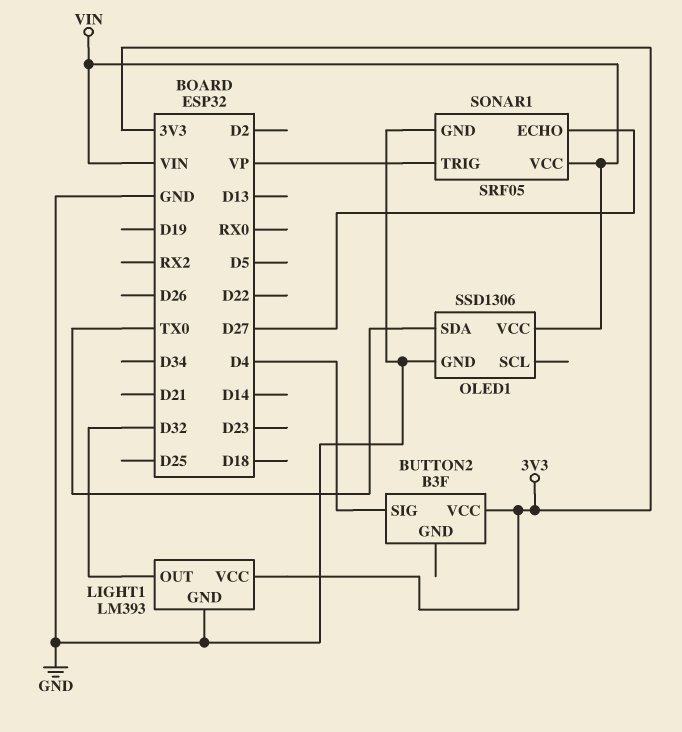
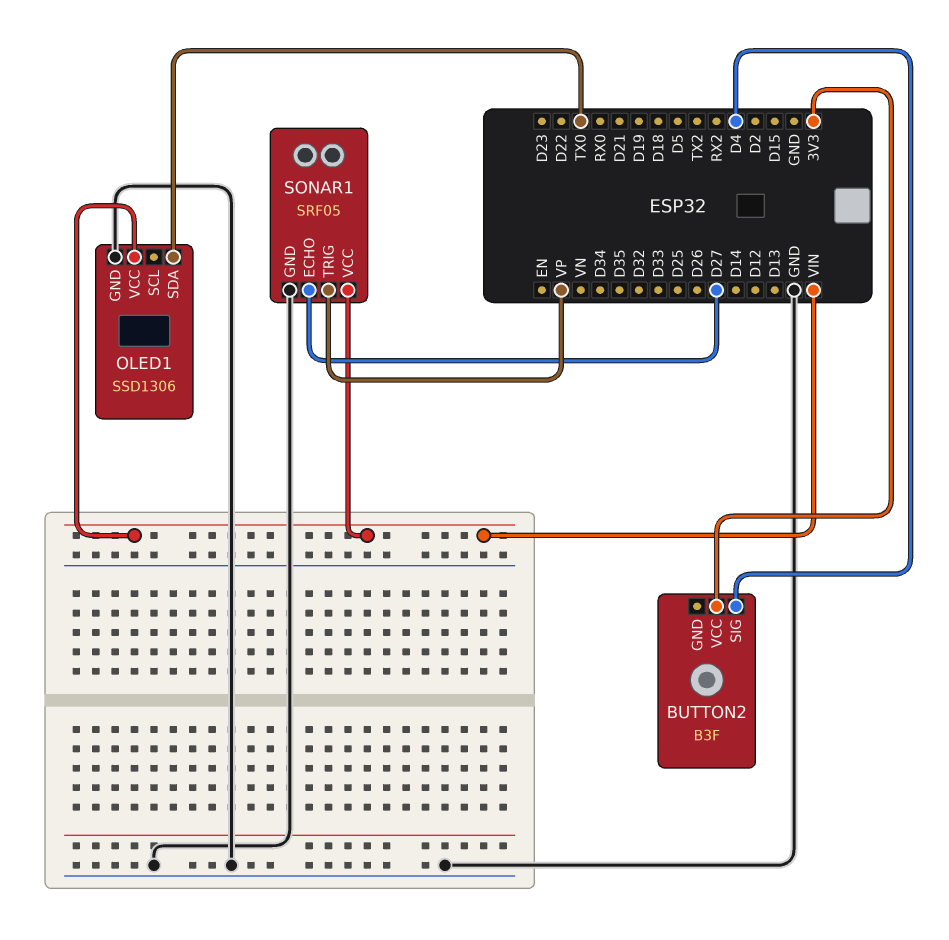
LIGHT1: LM393 -> none
LIGHT1 pin GND: GND -> none
LIGHT1 pin OUT: D32 -> none
LIGHT1 pin VCC: 3V3 -> none

